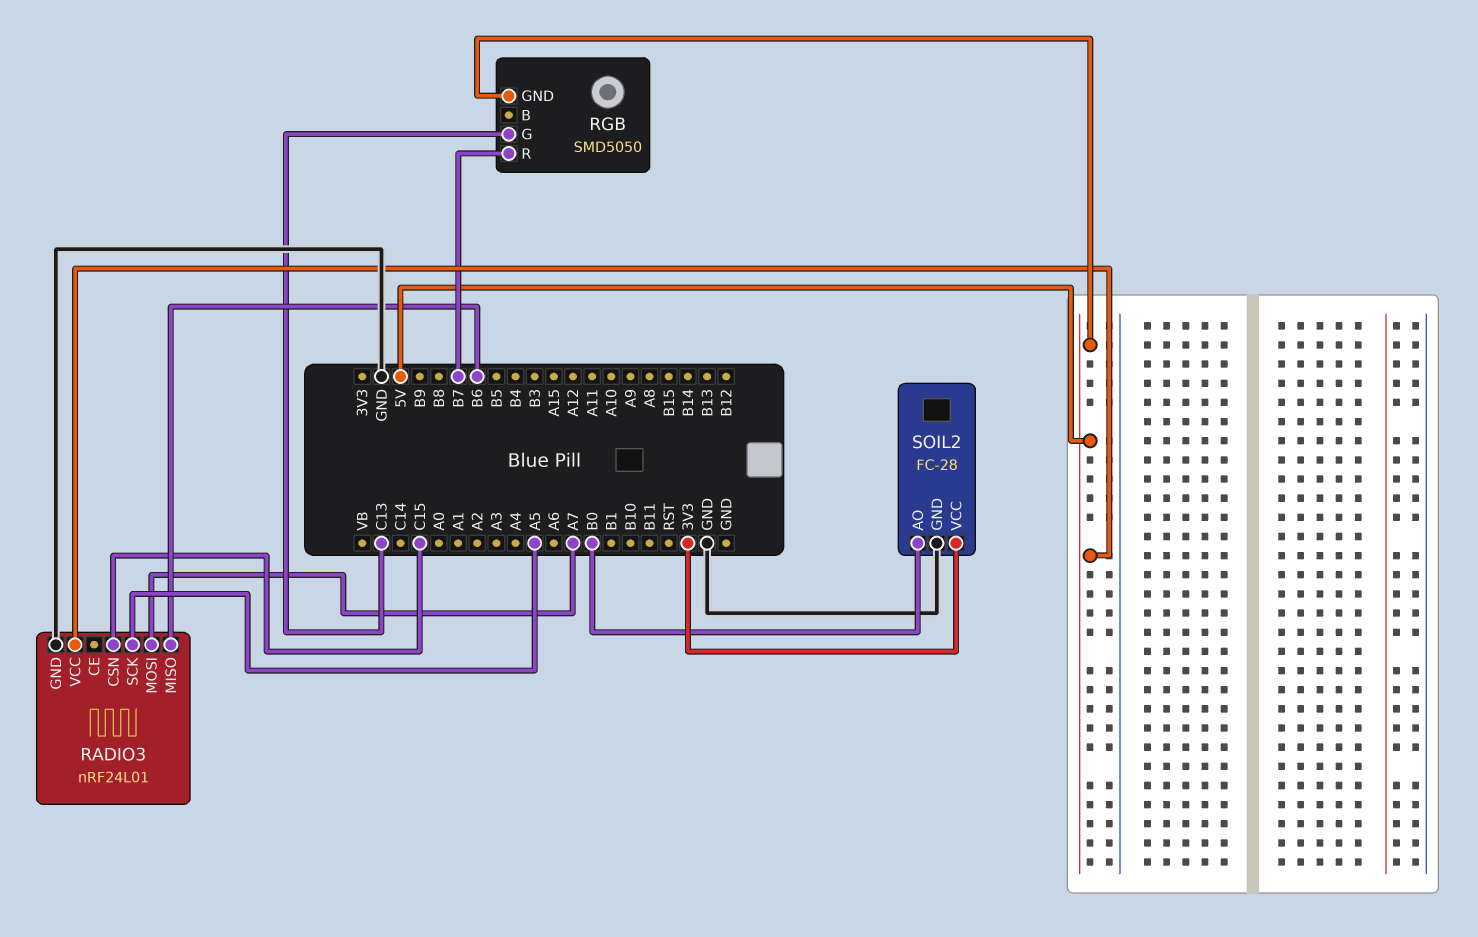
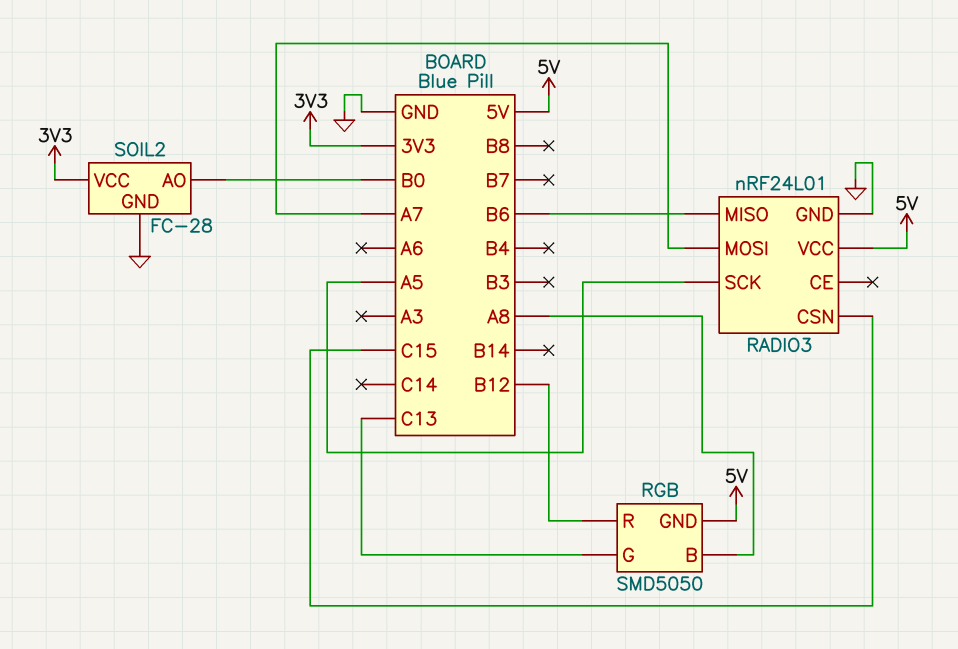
RGB pin B: none -> A8
RGB pin R: B7 -> B12

